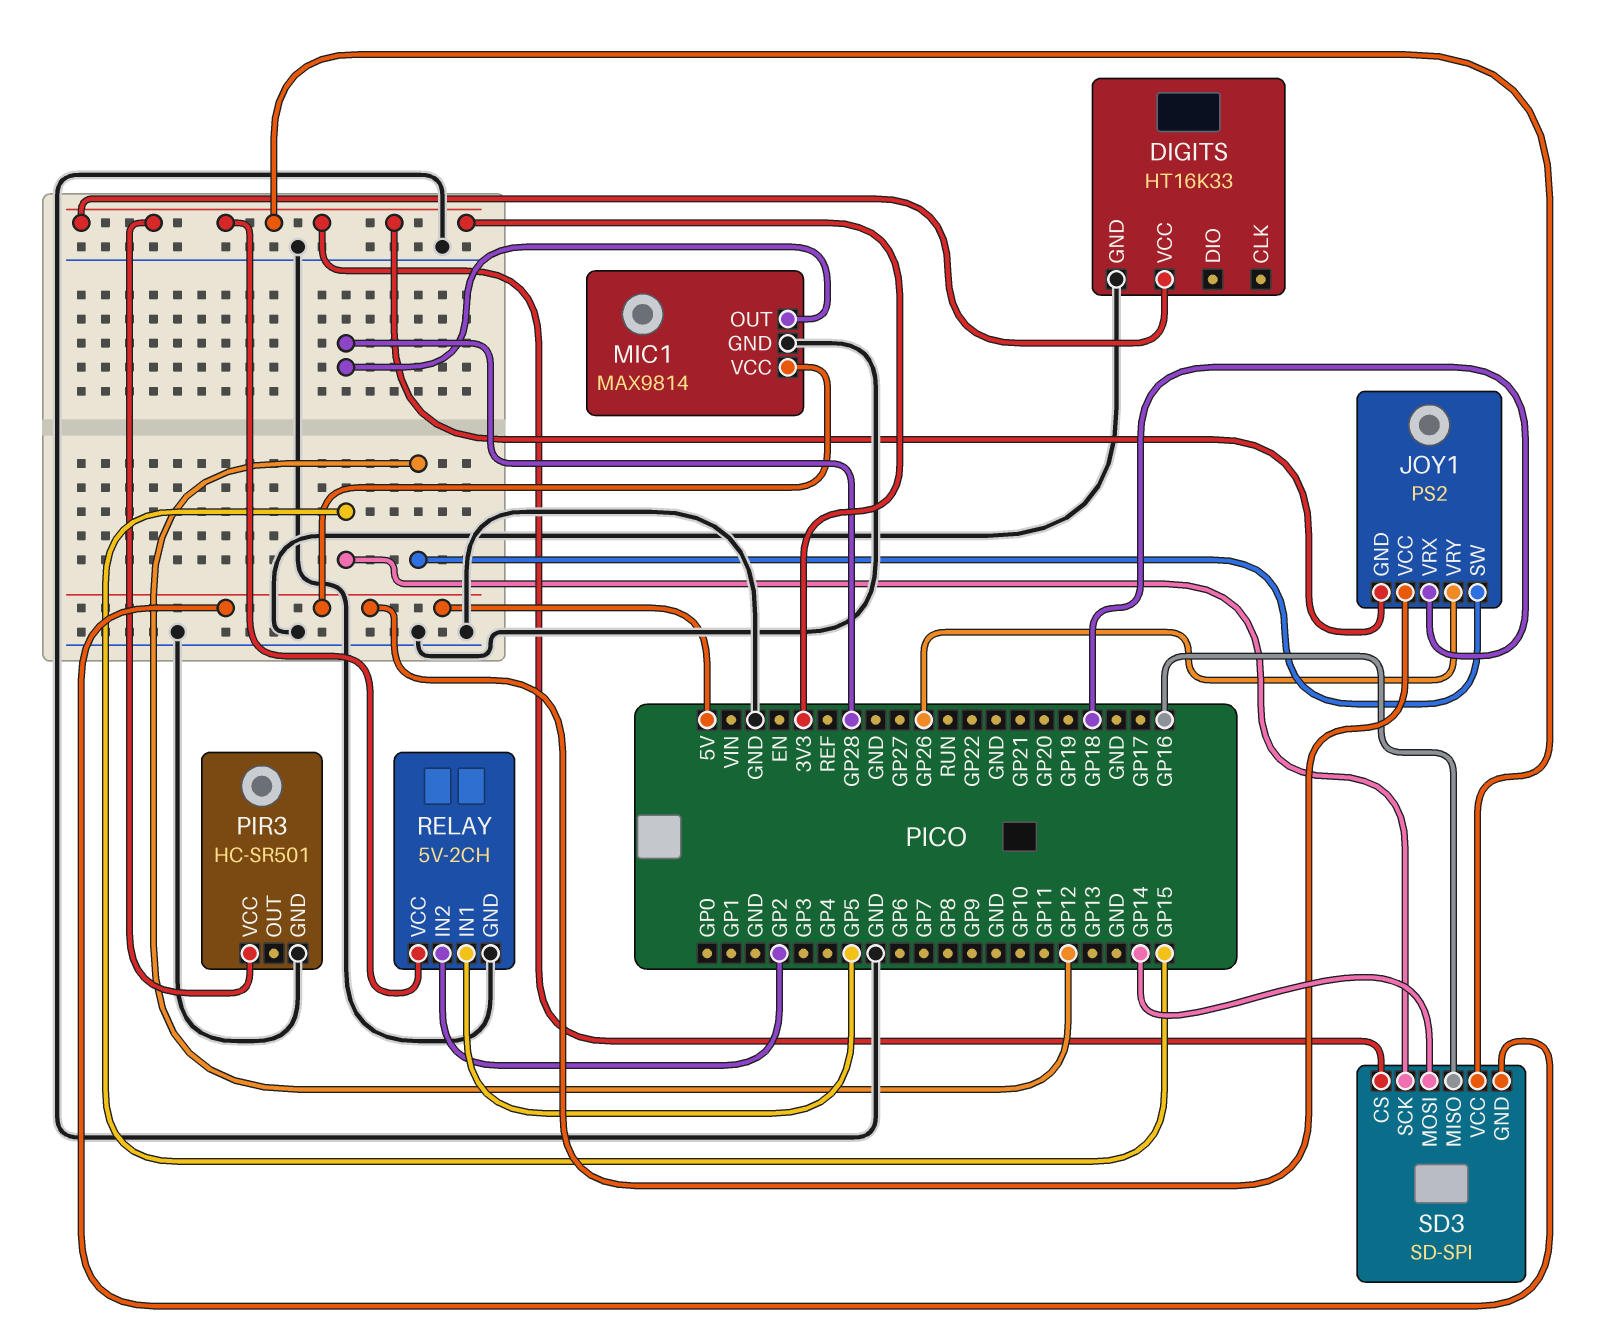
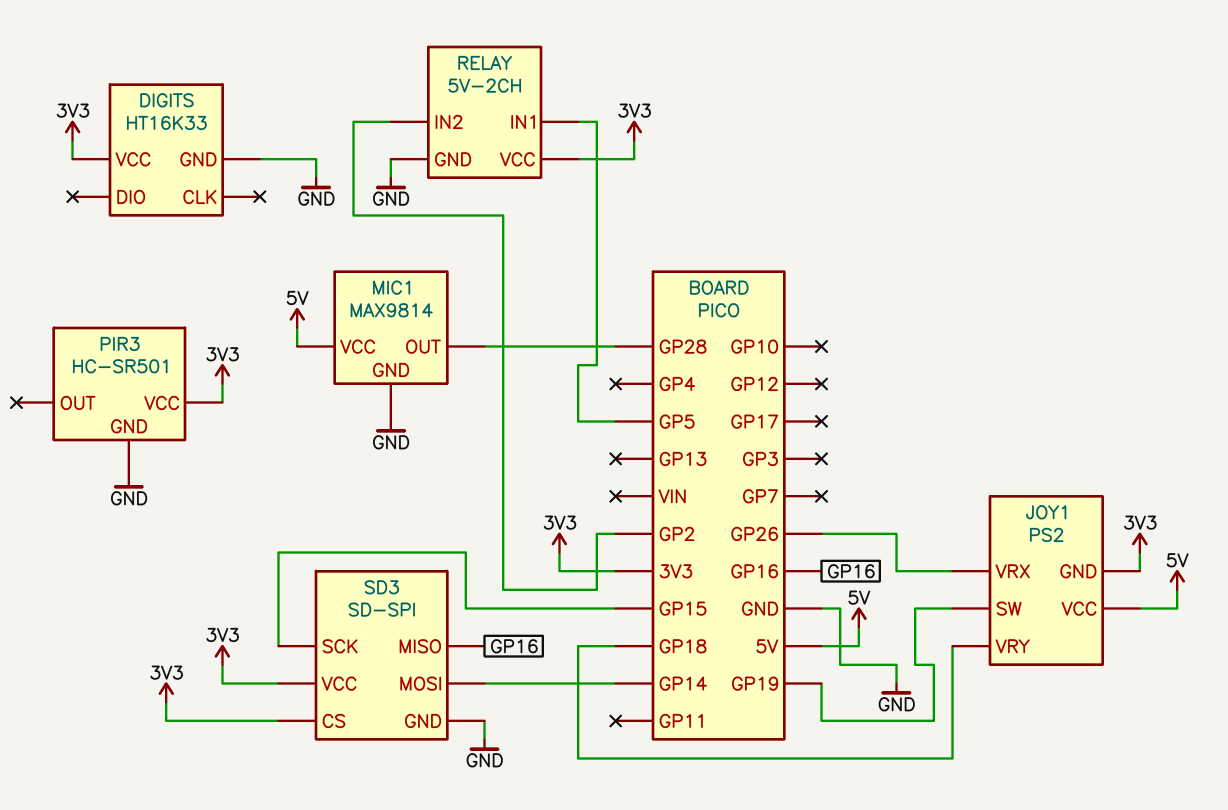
JOY1 pin SW: GP12 -> GP19
JOY1 pin VRX: GP18 -> GP26
JOY1 pin VRY: GP26 -> GP18
SD3 pin GND: 5V -> GND

